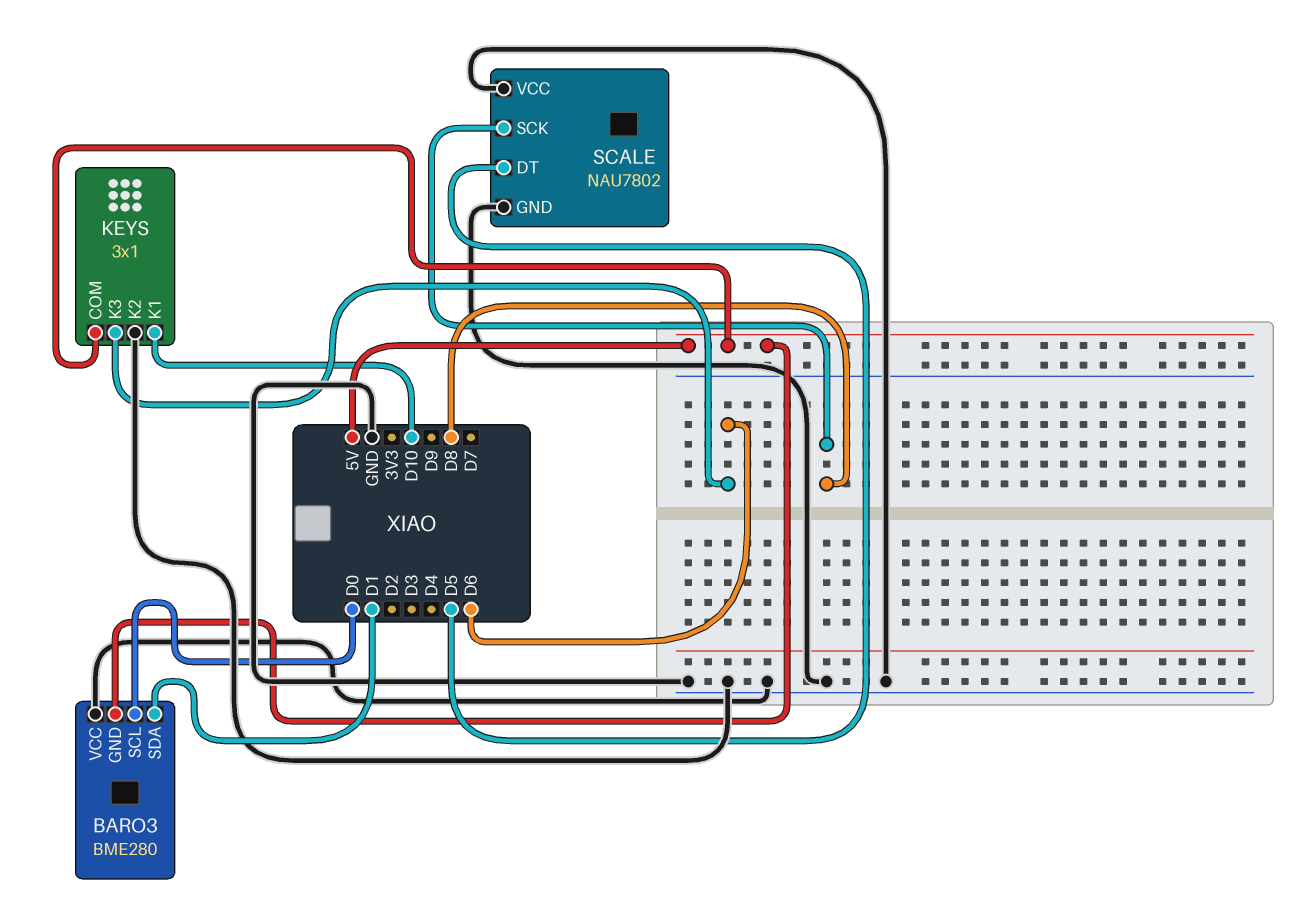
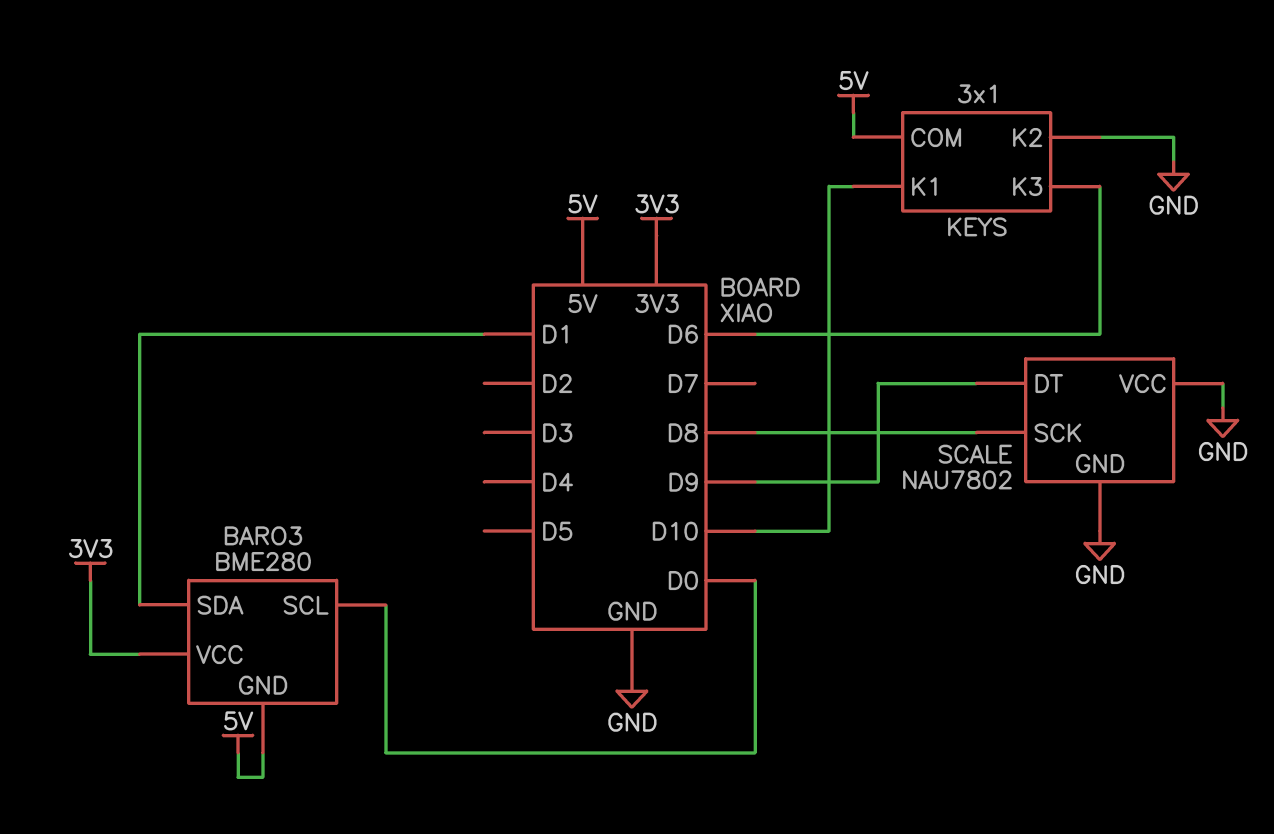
BARO3 pin VCC: GND -> 3V3
SCALE pin DT: D5 -> D9

